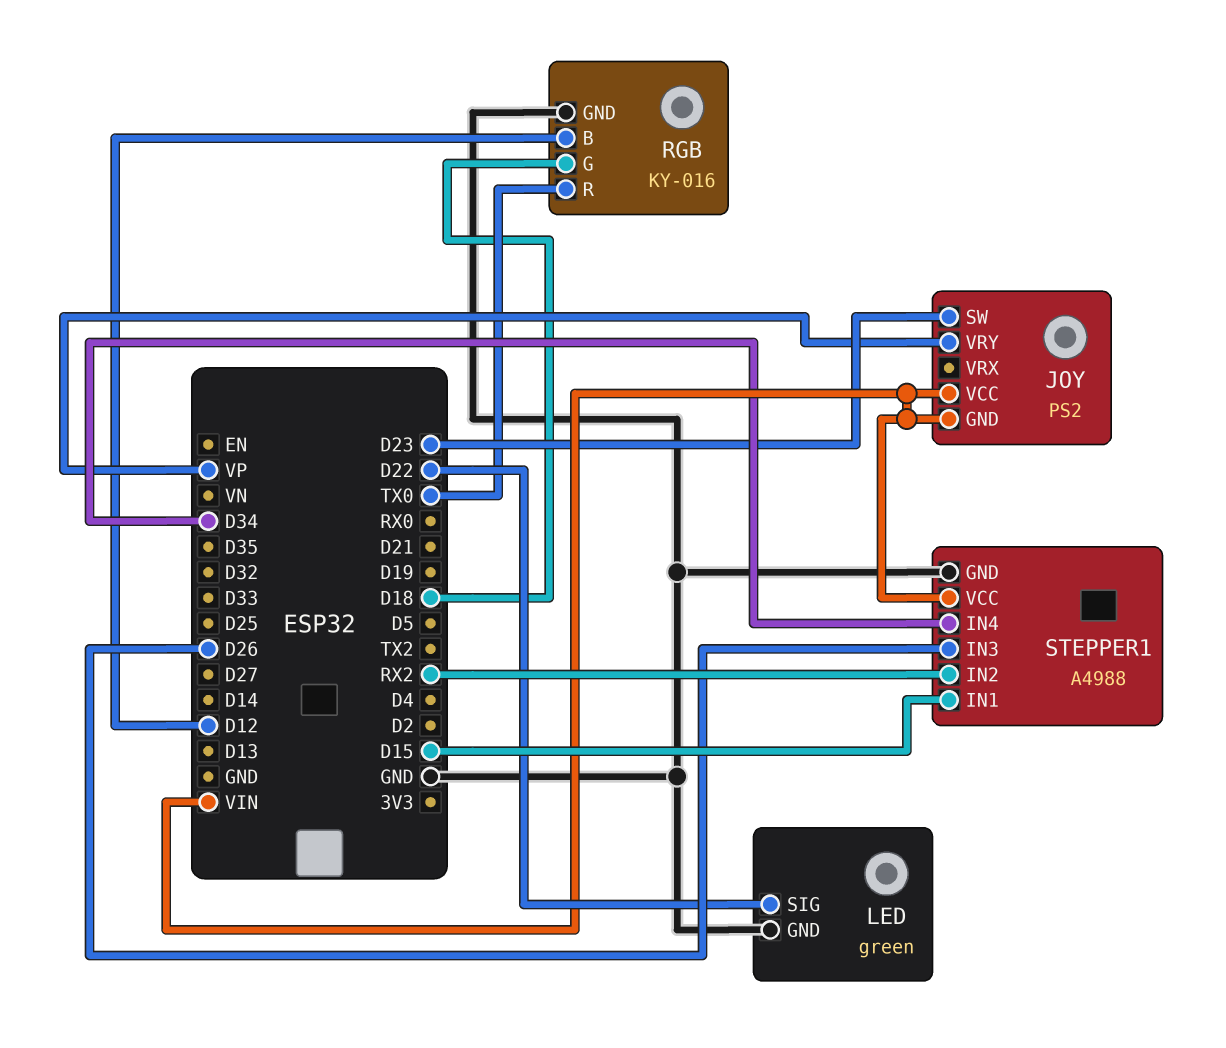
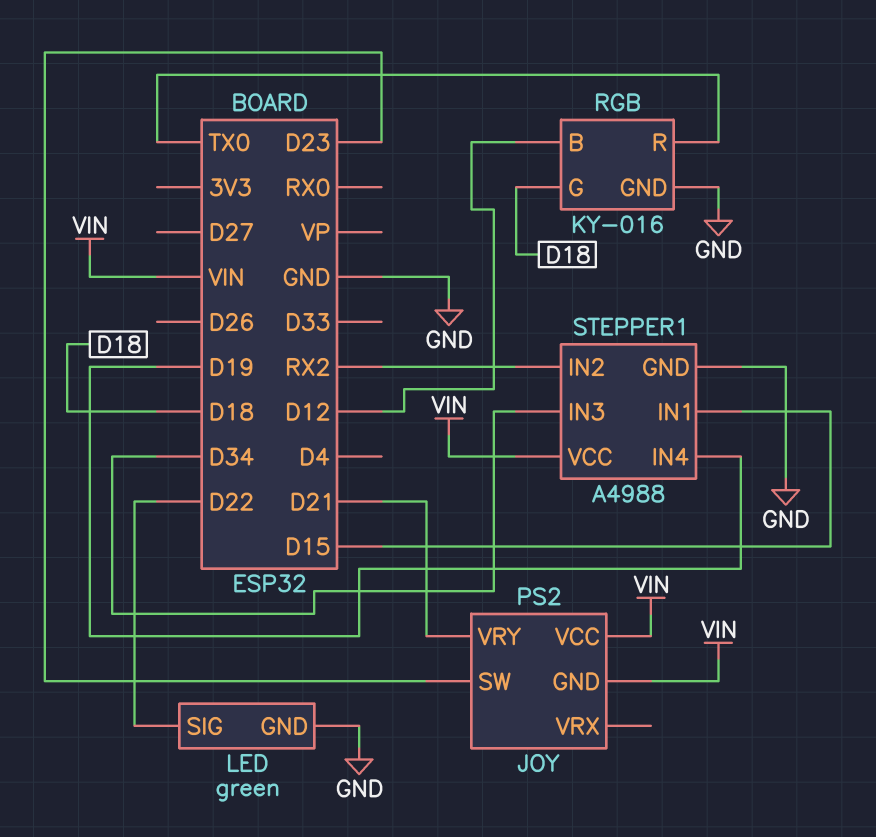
JOY pin VRY: VP -> D21
STEPPER1 pin IN3: D26 -> D34
STEPPER1 pin IN4: D34 -> D19

